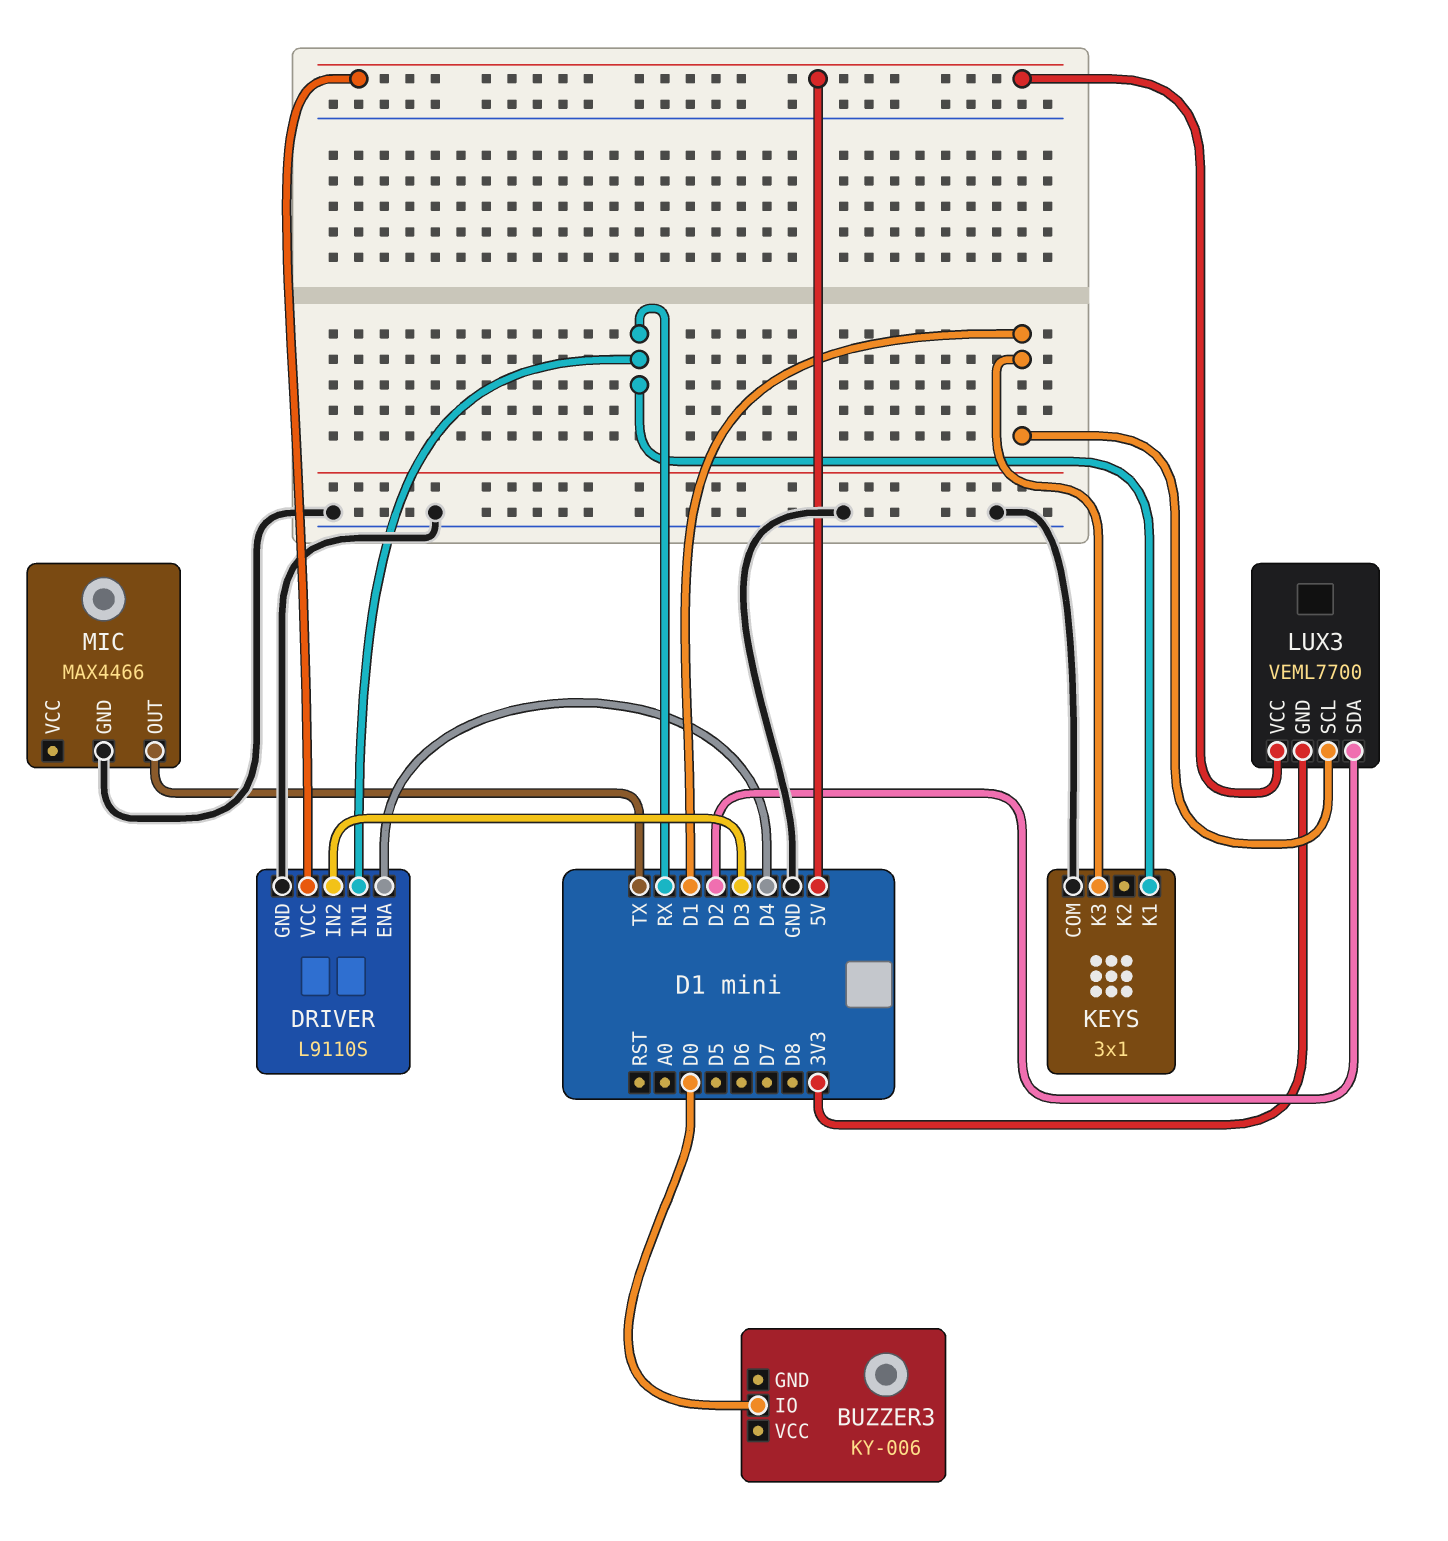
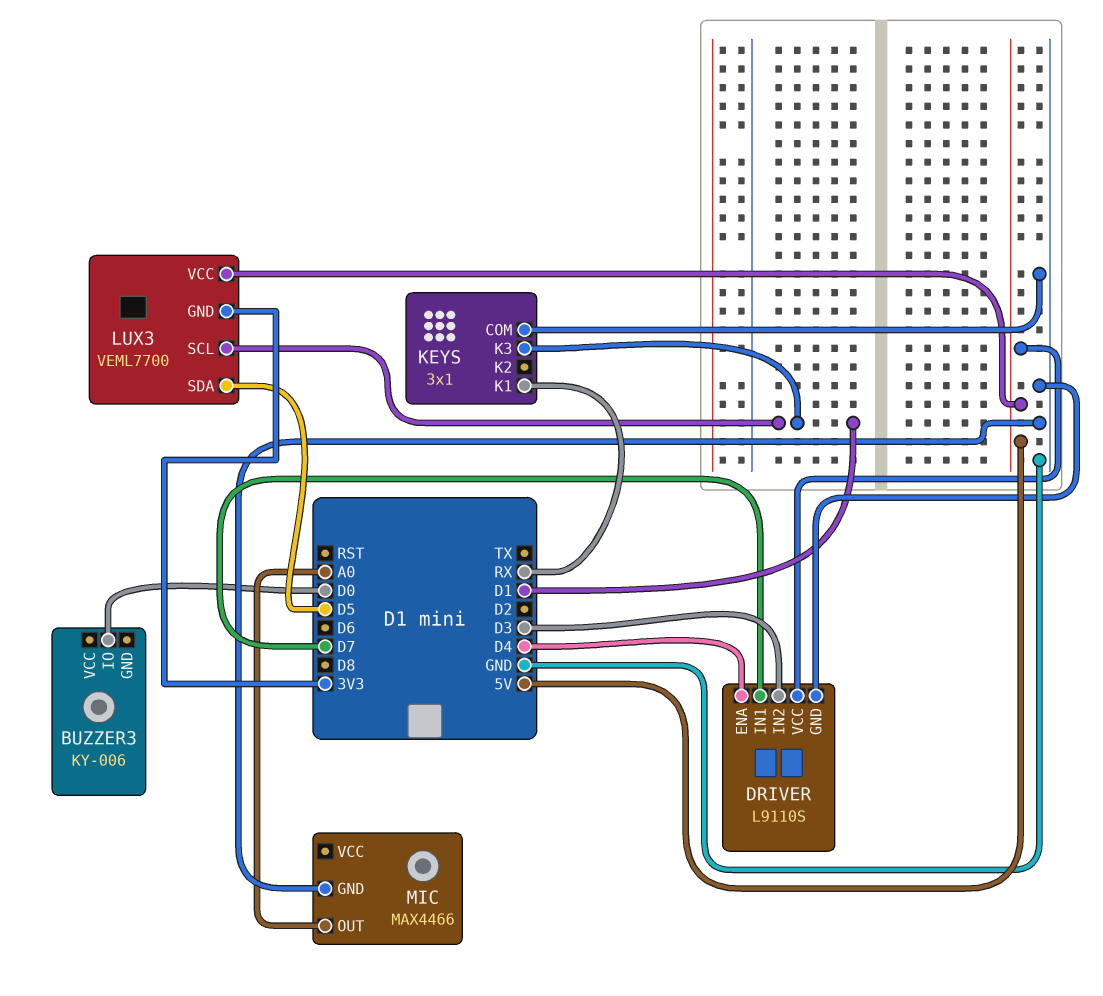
DRIVER pin IN1: RX -> D7
LUX3 pin SDA: D2 -> D5
MIC pin OUT: TX -> A0

